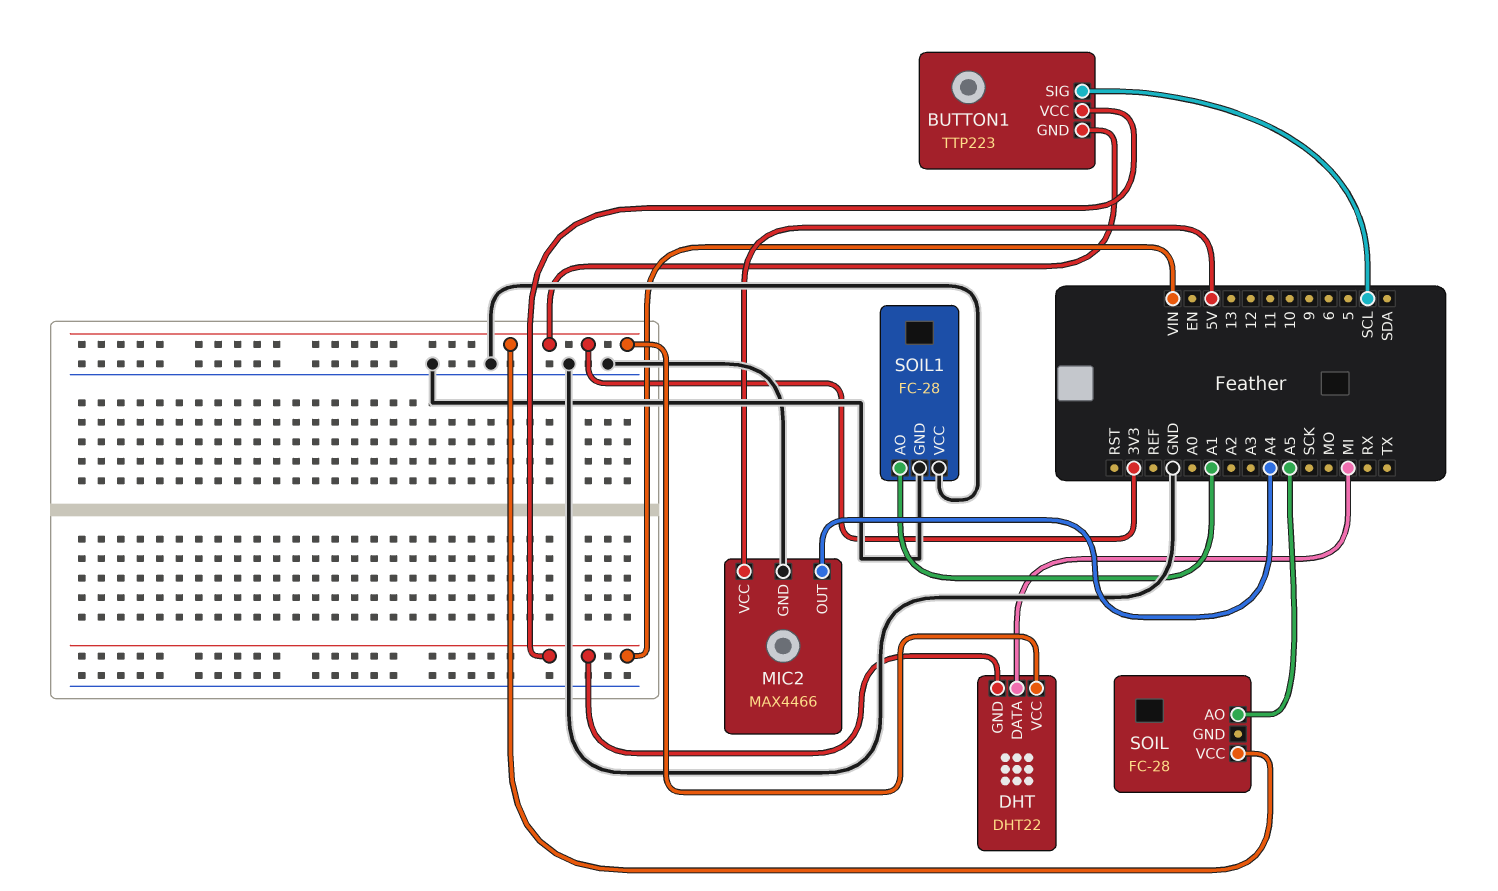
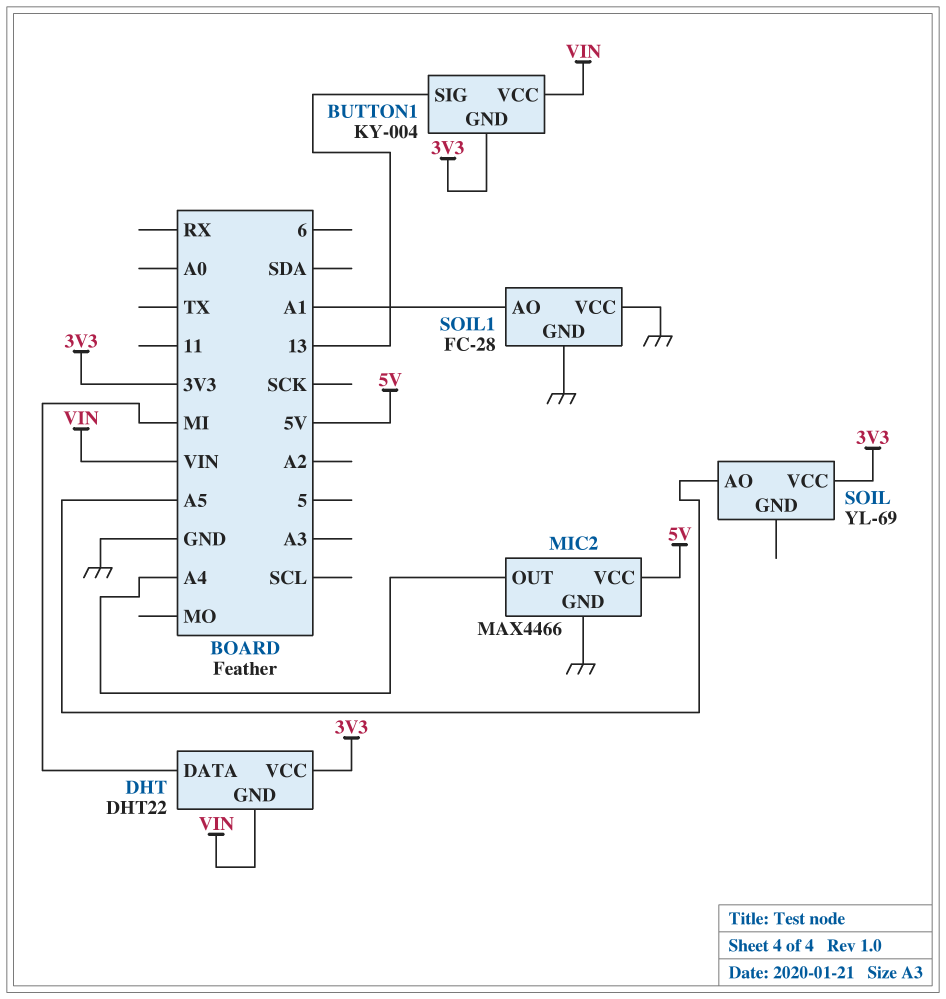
BUTTON1: TTP223 -> KY-004
BUTTON1 pin SIG: SCL -> 13
SOIL: FC-28 -> YL-69

